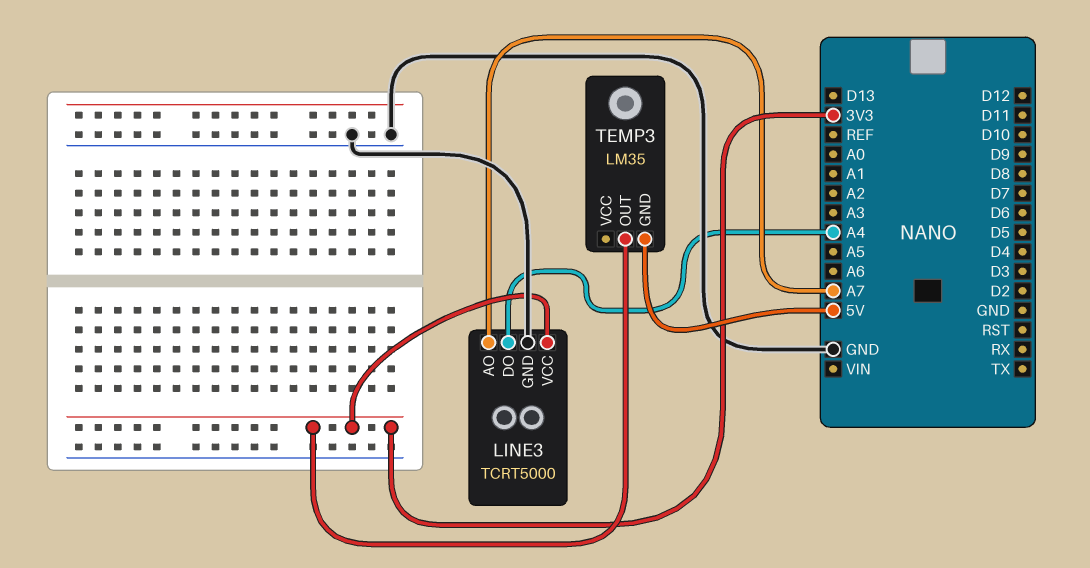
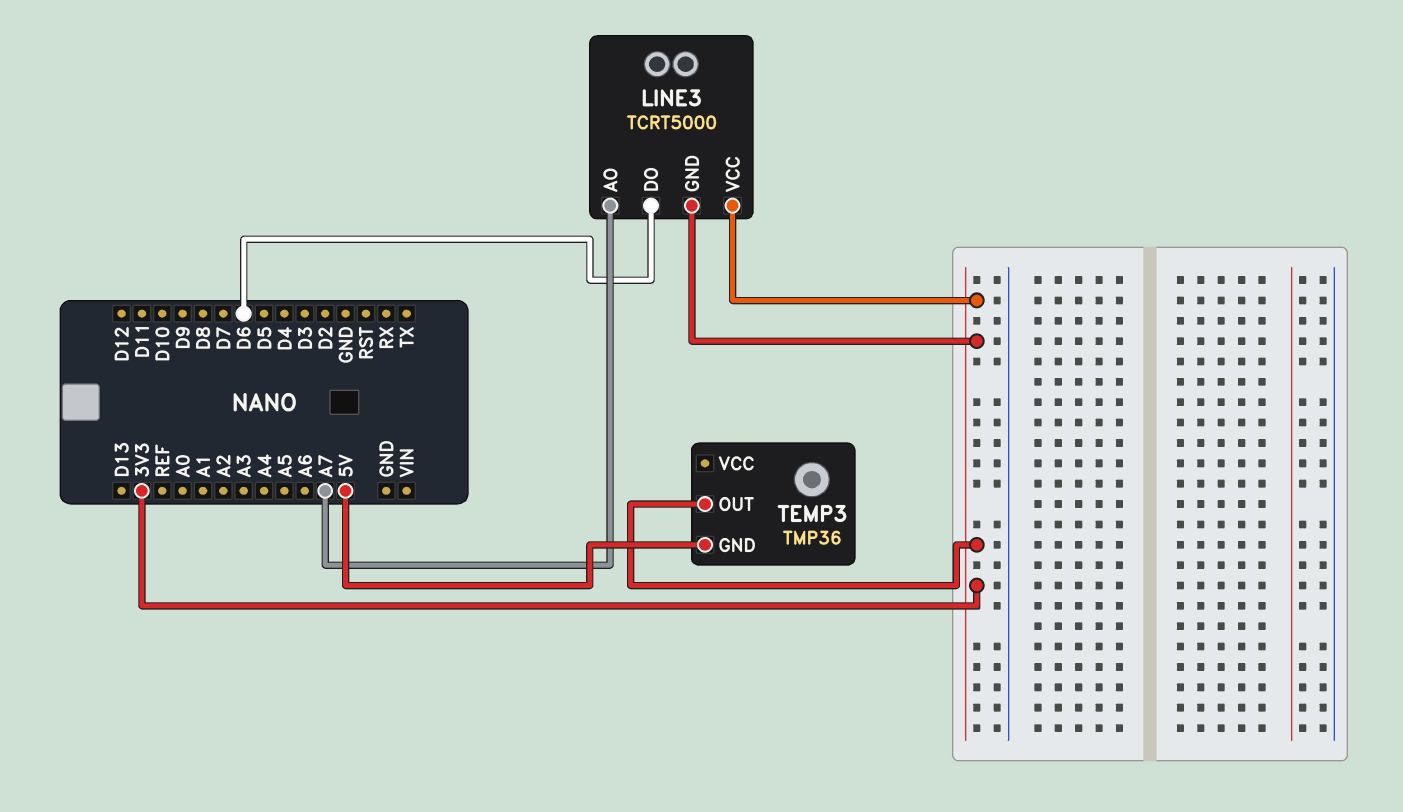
LINE3 pin DO: A4 -> D6
LINE3 pin GND: GND -> 3V3
TEMP3: LM35 -> TMP36

